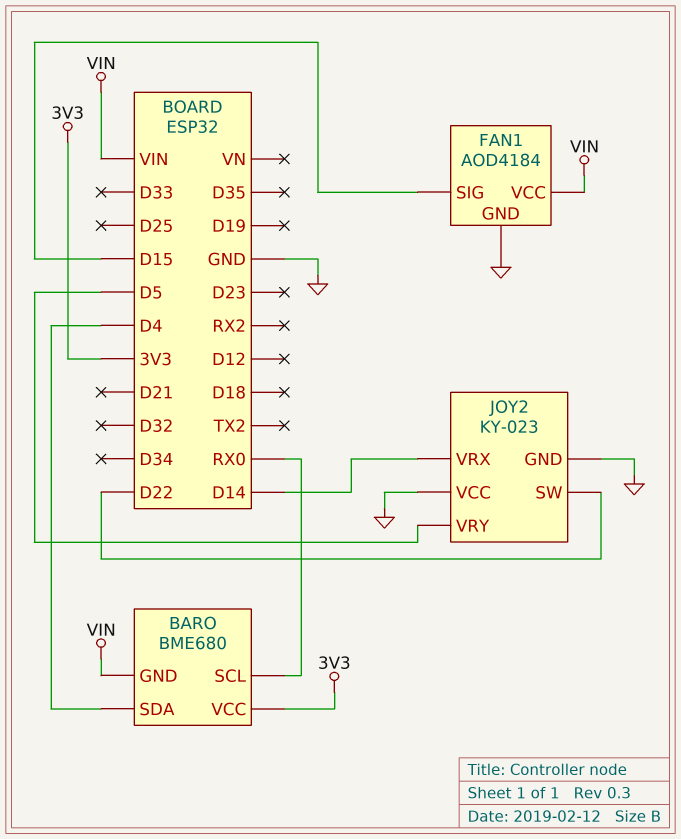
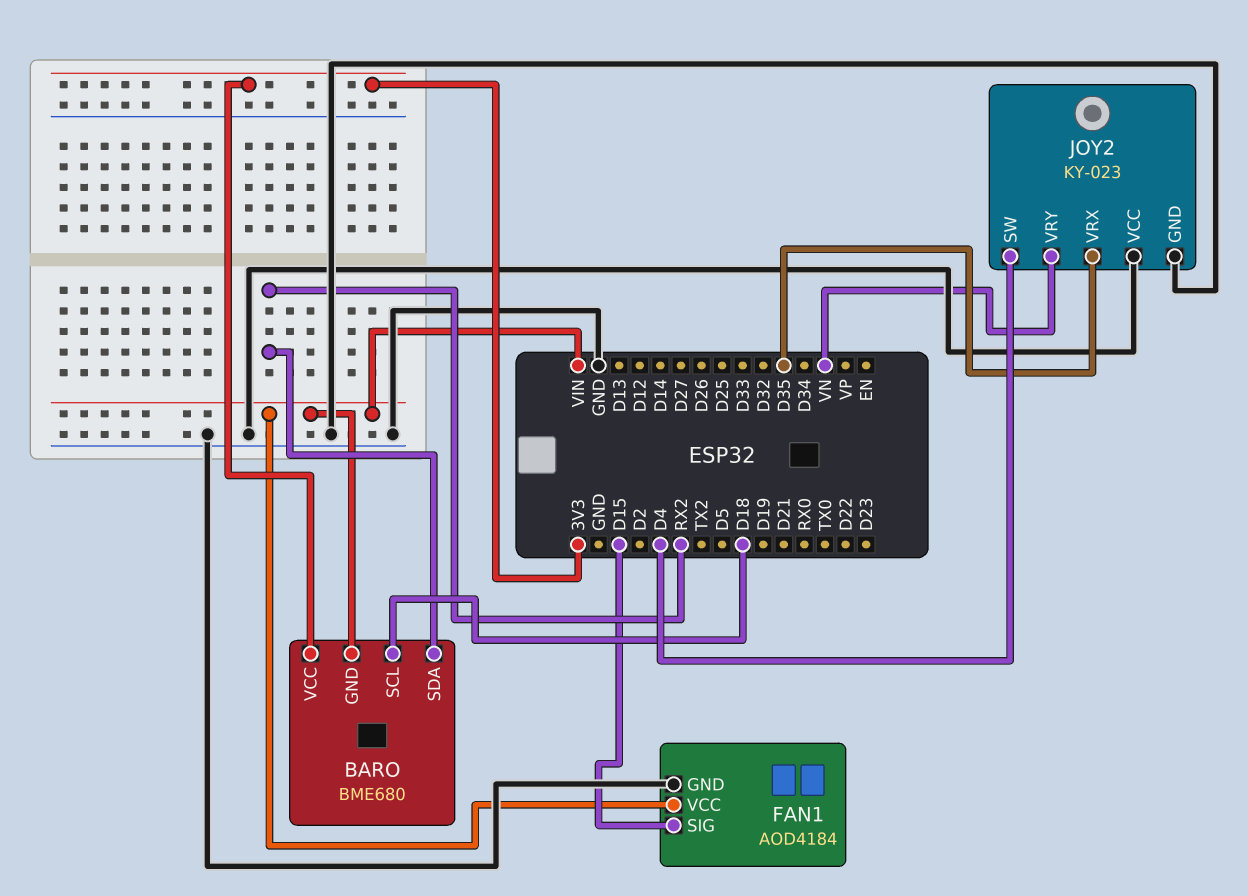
BARO pin SCL: RX0 -> D18
BARO pin SDA: D4 -> RX2
JOY2 pin SW: D22 -> D4
JOY2 pin VRX: D14 -> D35
JOY2 pin VRY: D5 -> VN

